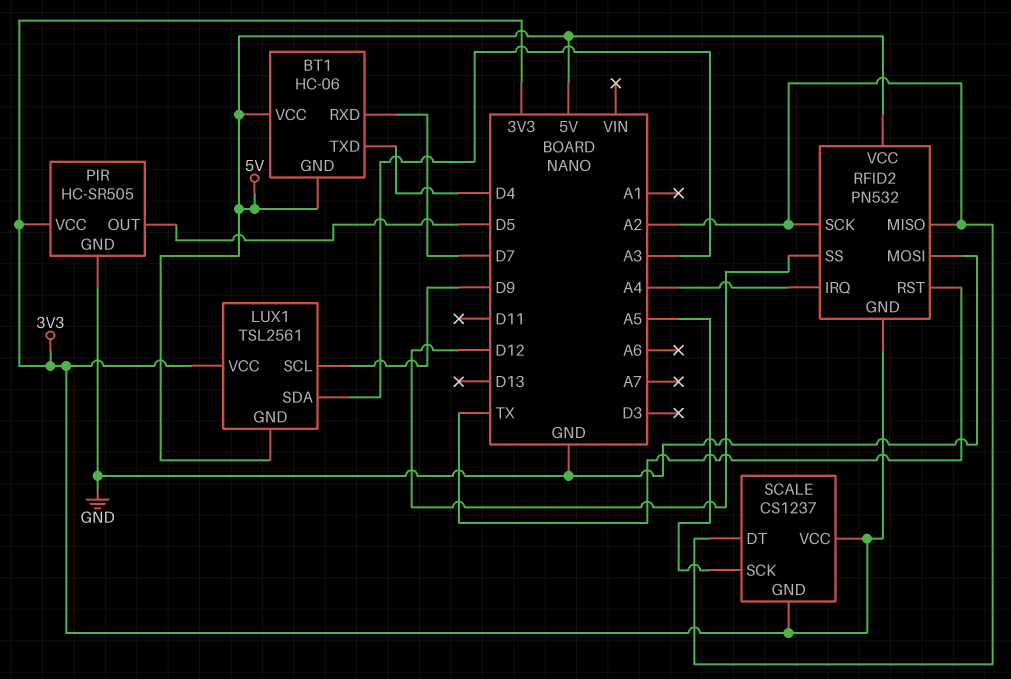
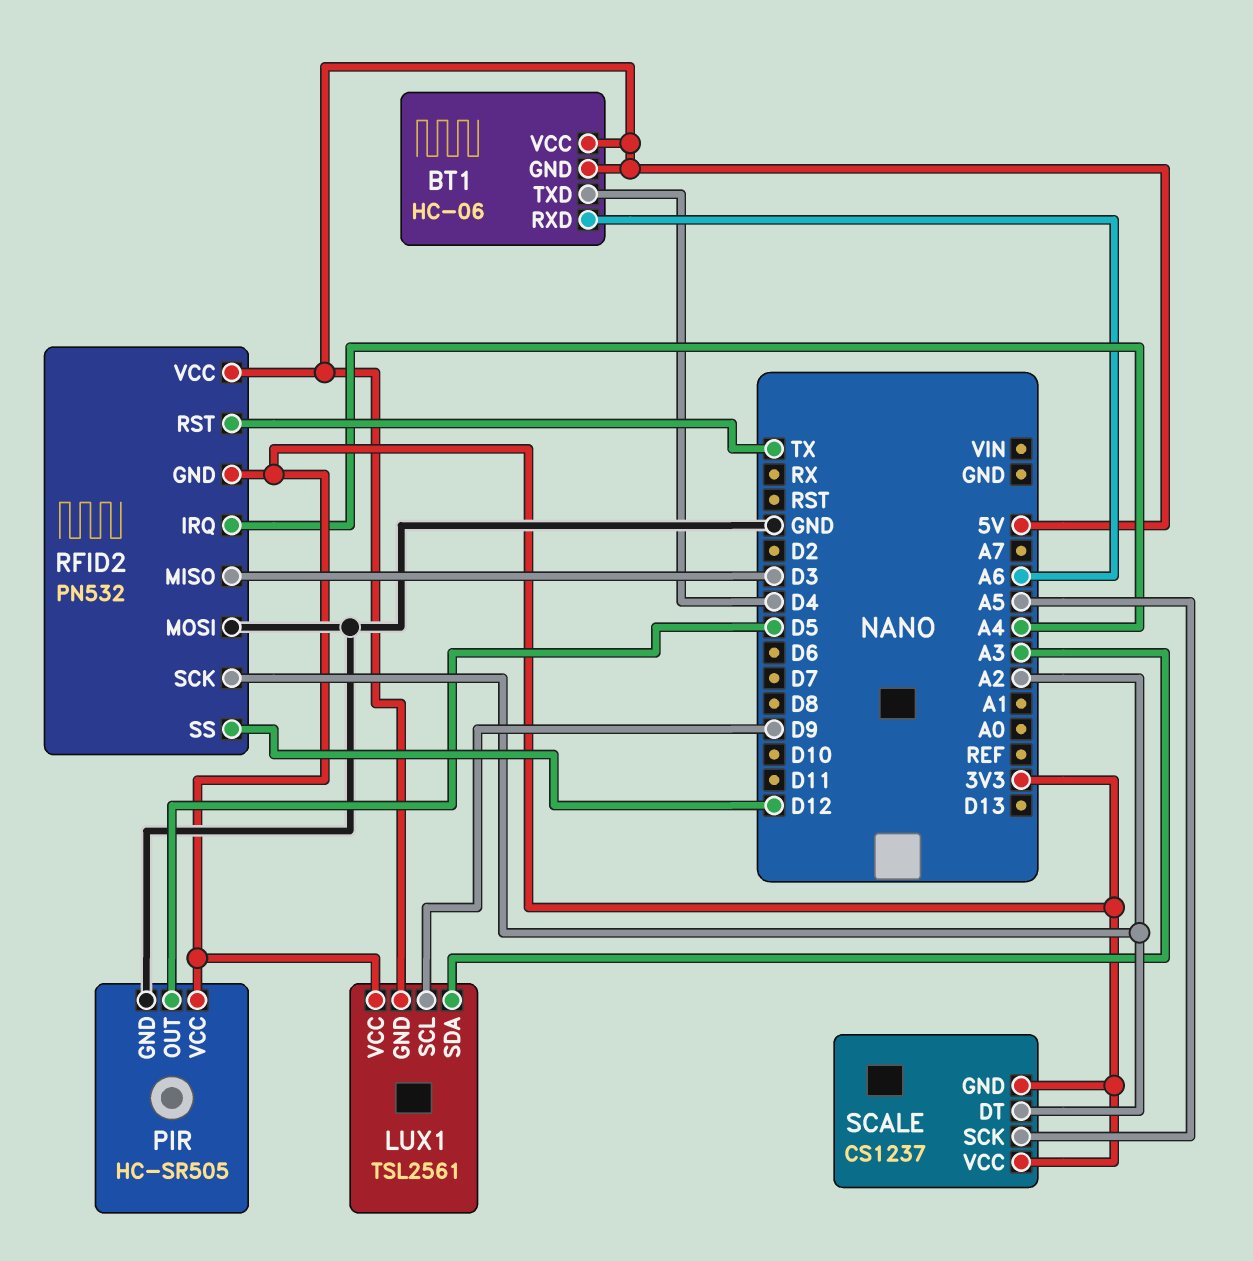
BT1 pin RXD: D7 -> A6
RFID2 pin MISO: A2 -> D3

